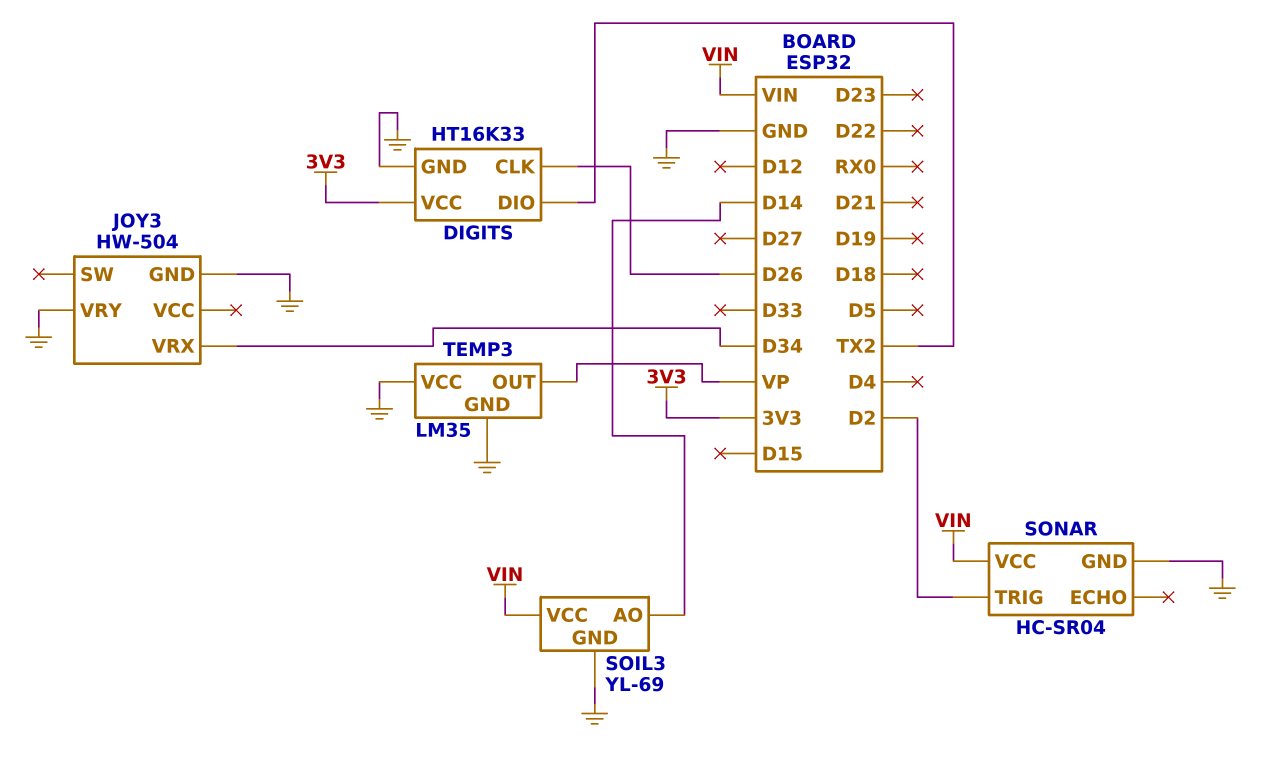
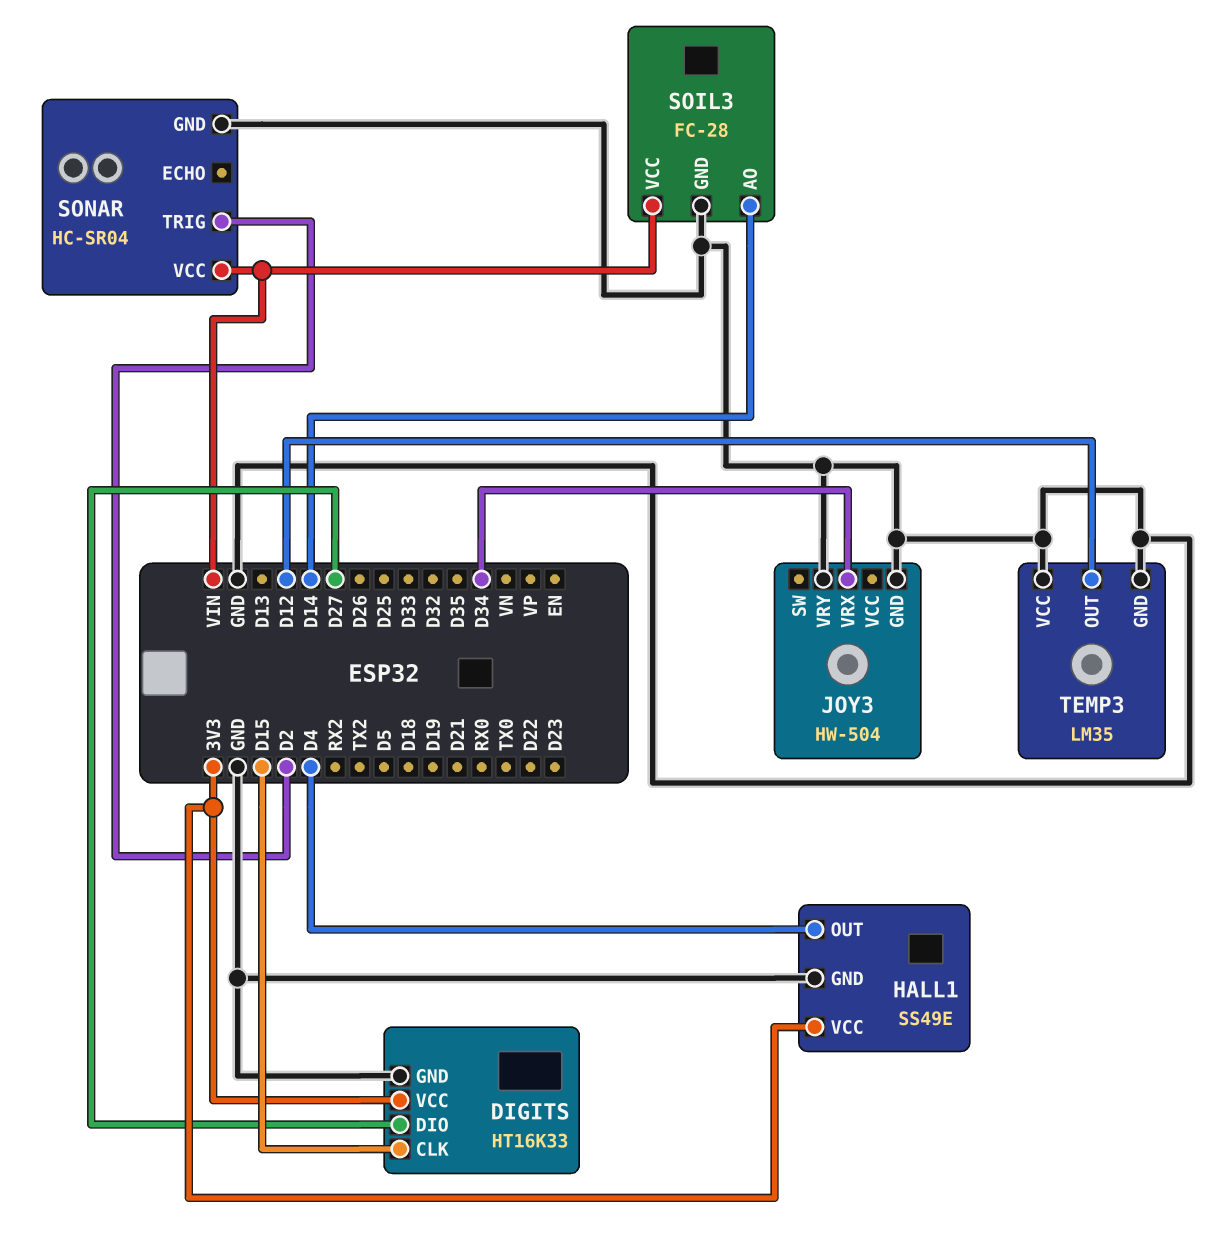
DIGITS pin CLK: D26 -> D15
DIGITS pin DIO: TX2 -> D27
HALL1: none -> SS49E
HALL1 pin GND: none -> GND
HALL1 pin OUT: none -> D4
HALL1 pin VCC: none -> 3V3
SOIL3: YL-69 -> FC-28
TEMP3 pin OUT: VP -> D12

